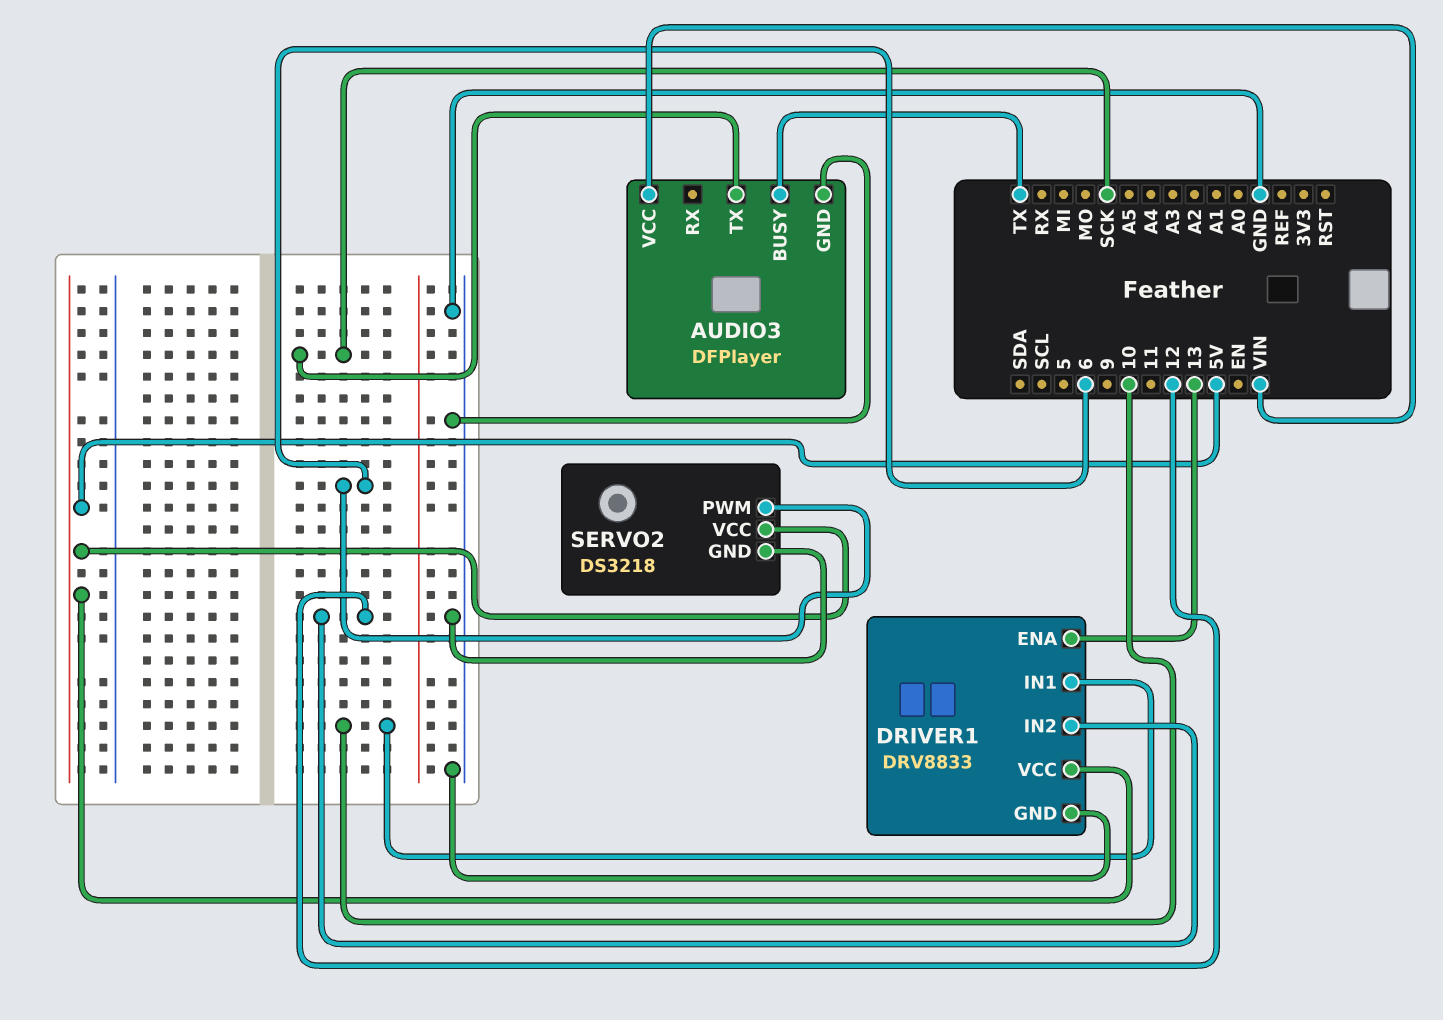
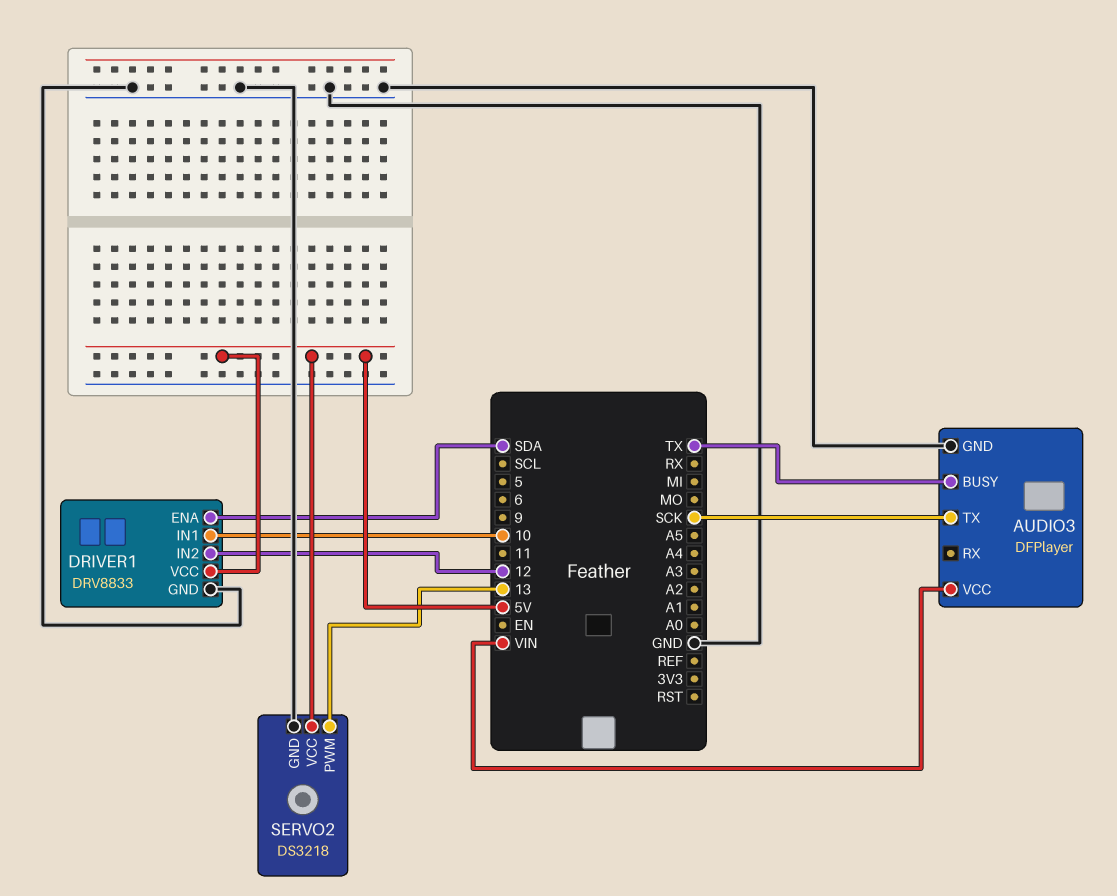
DRIVER1 pin ENA: 13 -> SDA
SERVO2 pin PWM: 6 -> 13

